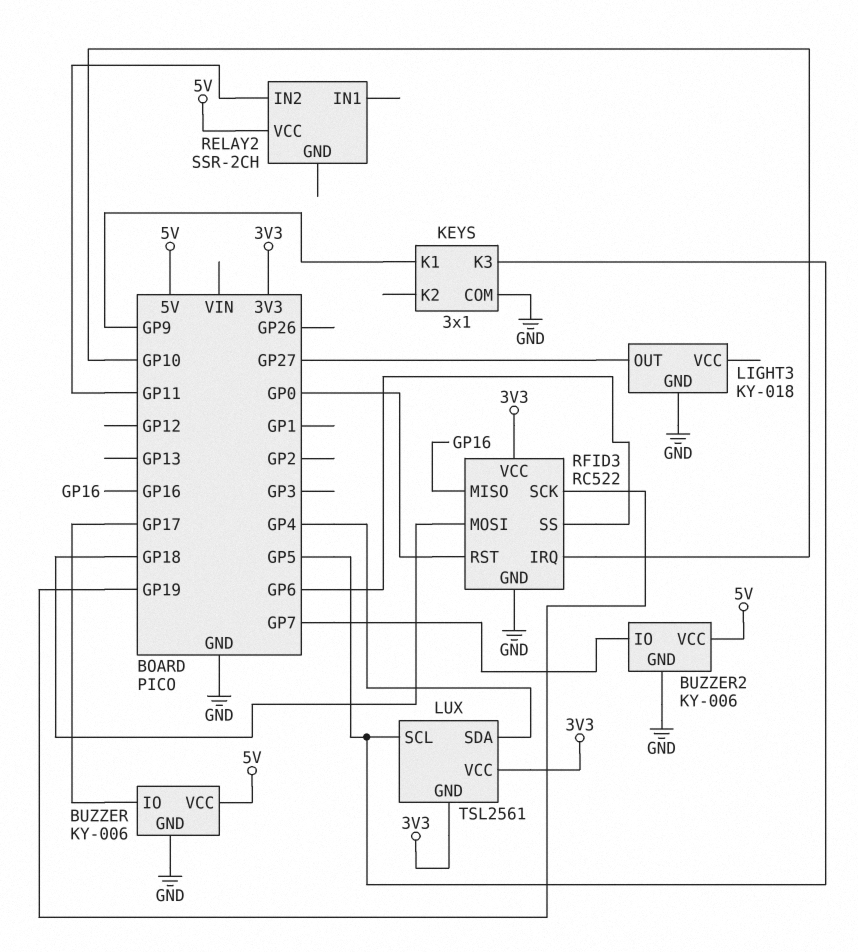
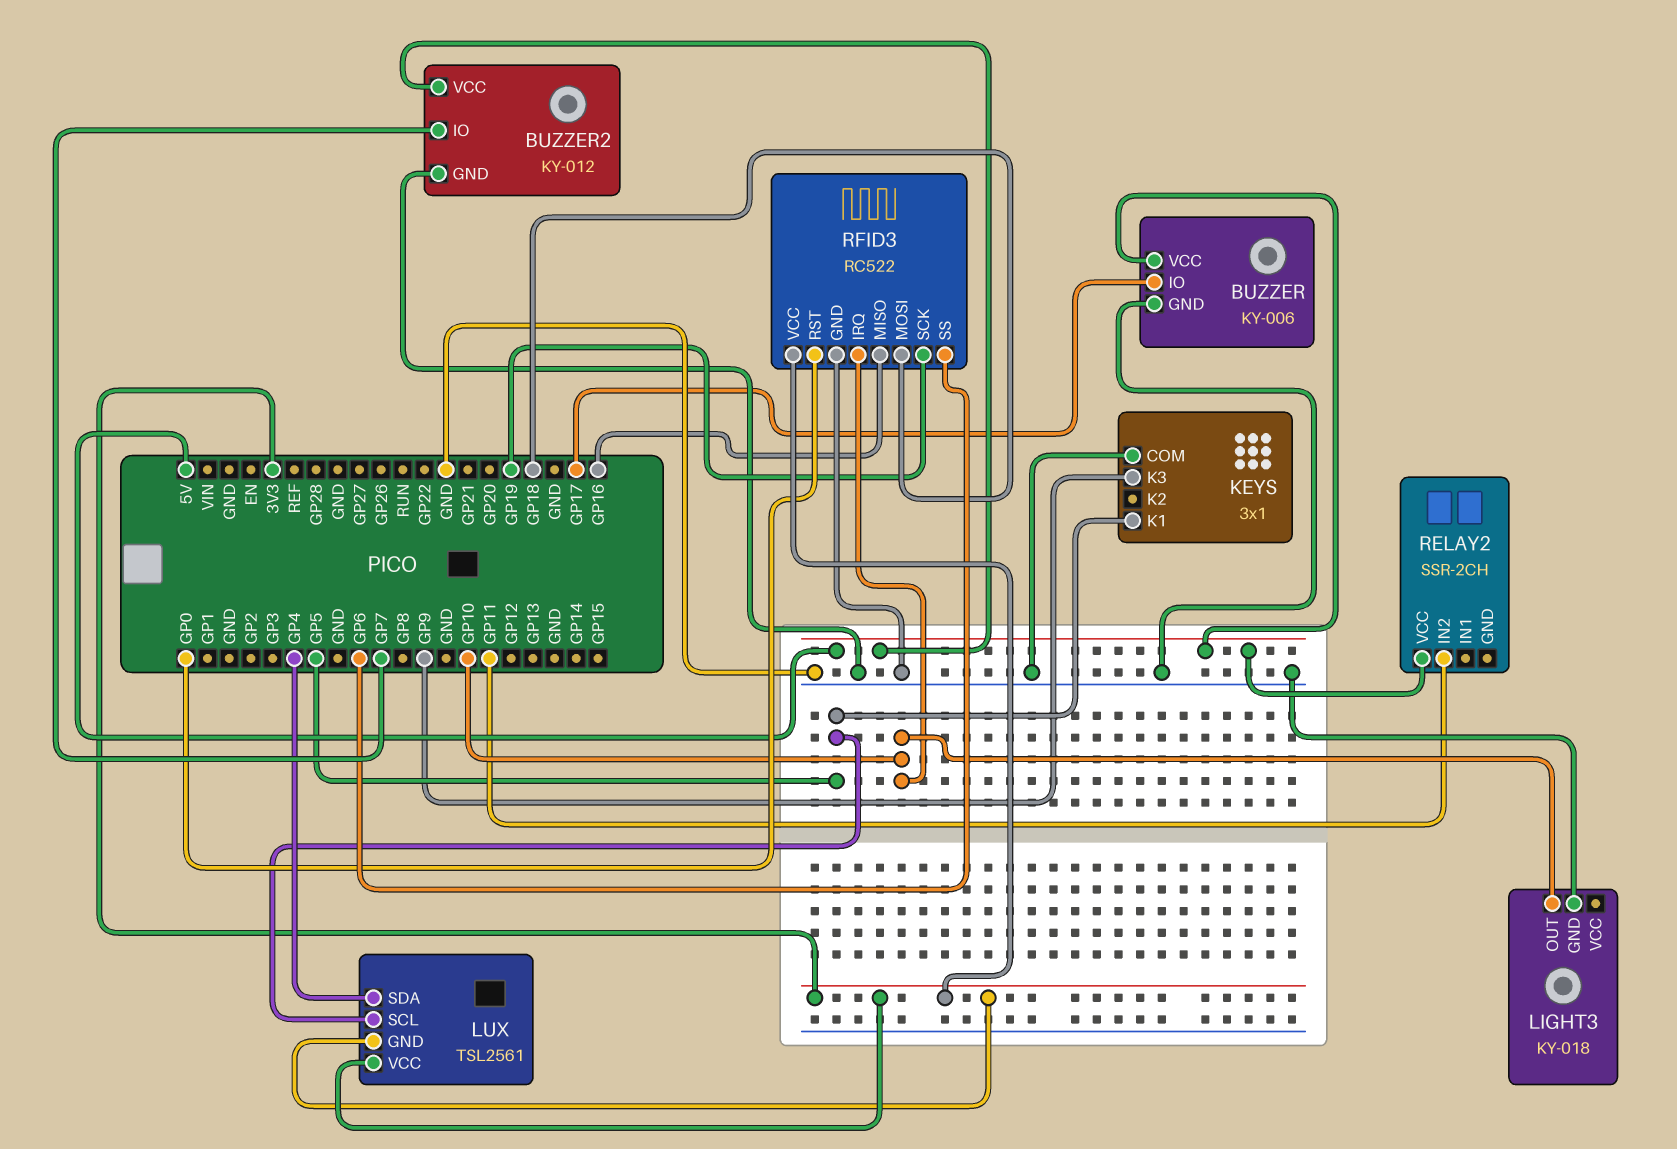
BUZZER2: KY-006 -> KY-012
KEYS pin K1: GP9 -> GP5
KEYS pin K3: GP5 -> GP9
LIGHT3 pin OUT: GP27 -> GP10

